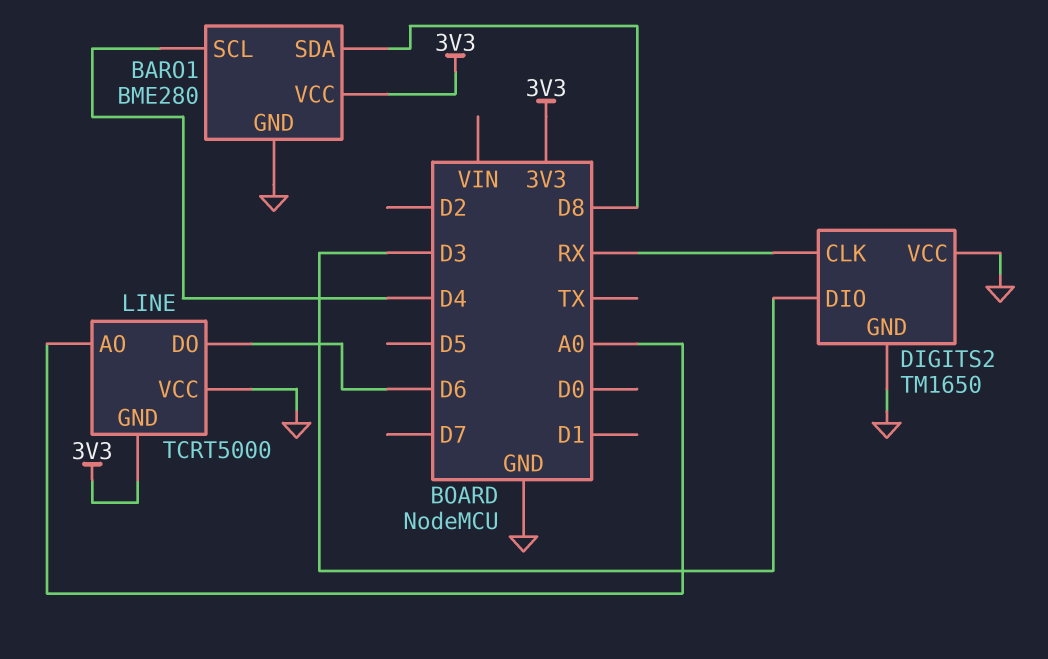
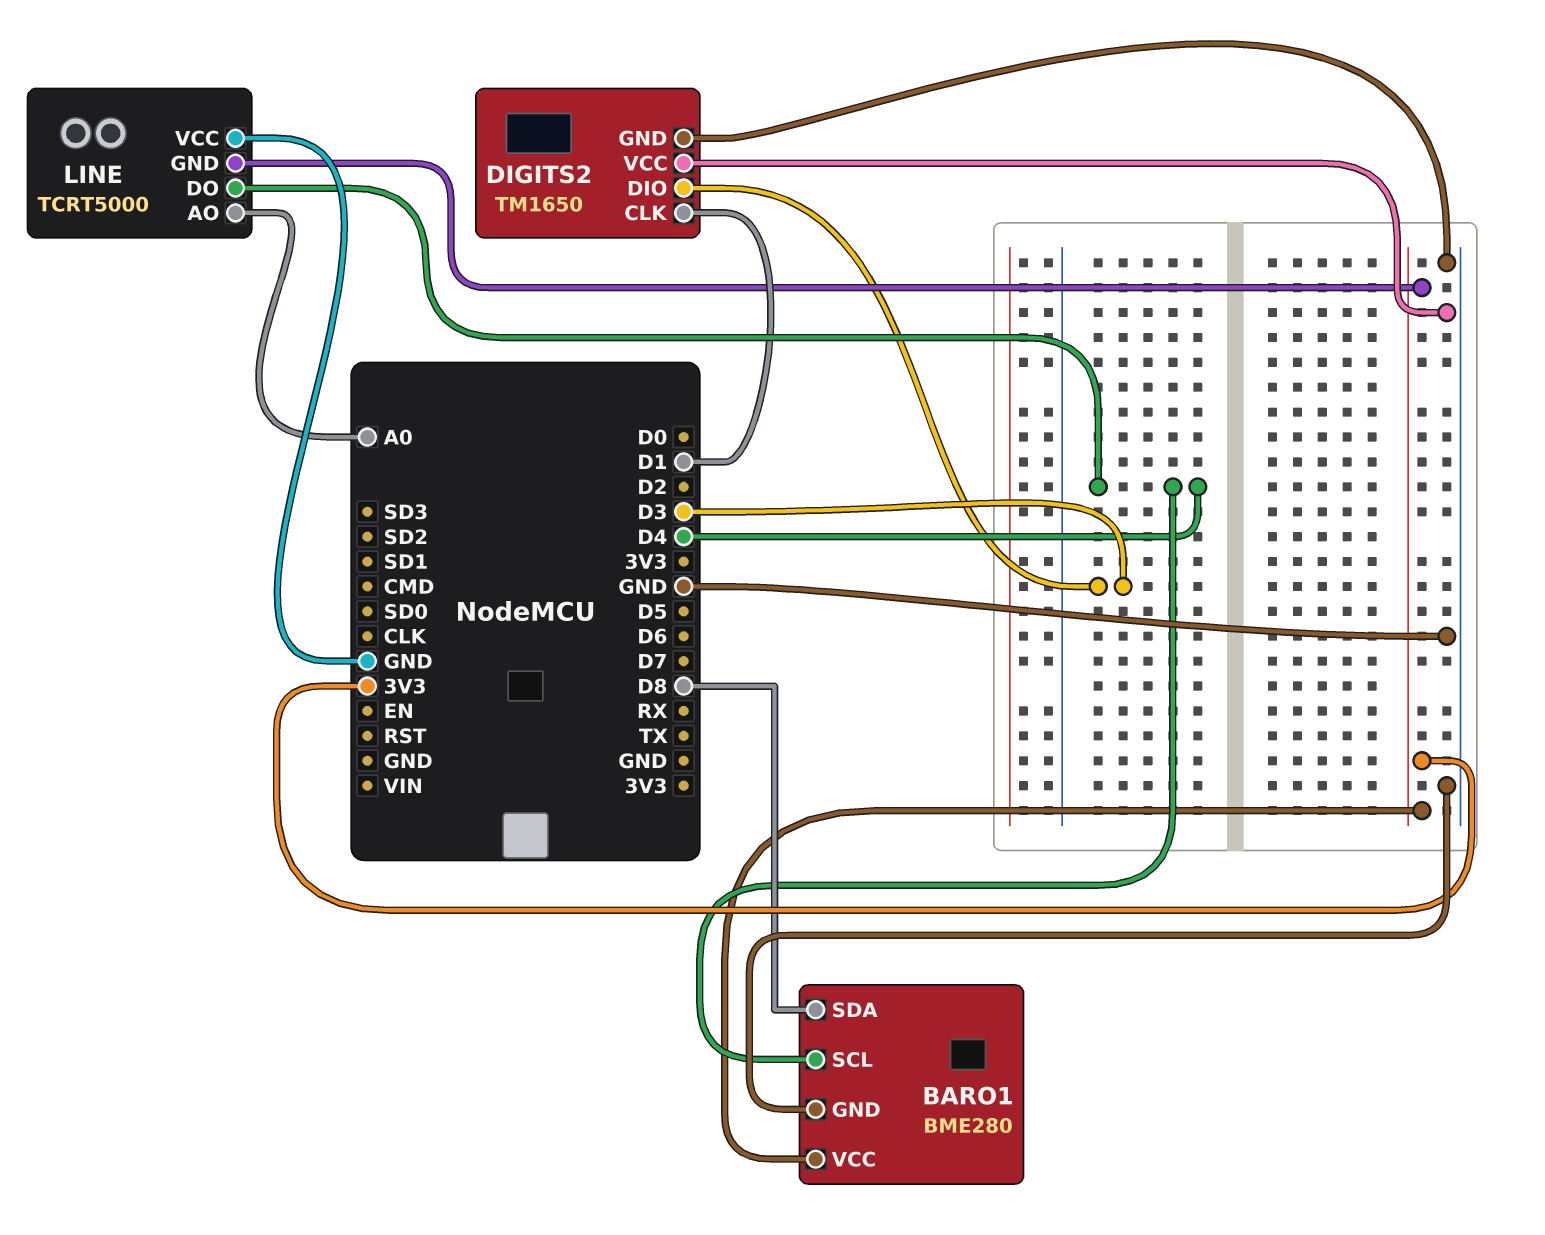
DIGITS2 pin CLK: RX -> D1
LINE pin DO: D6 -> D4

